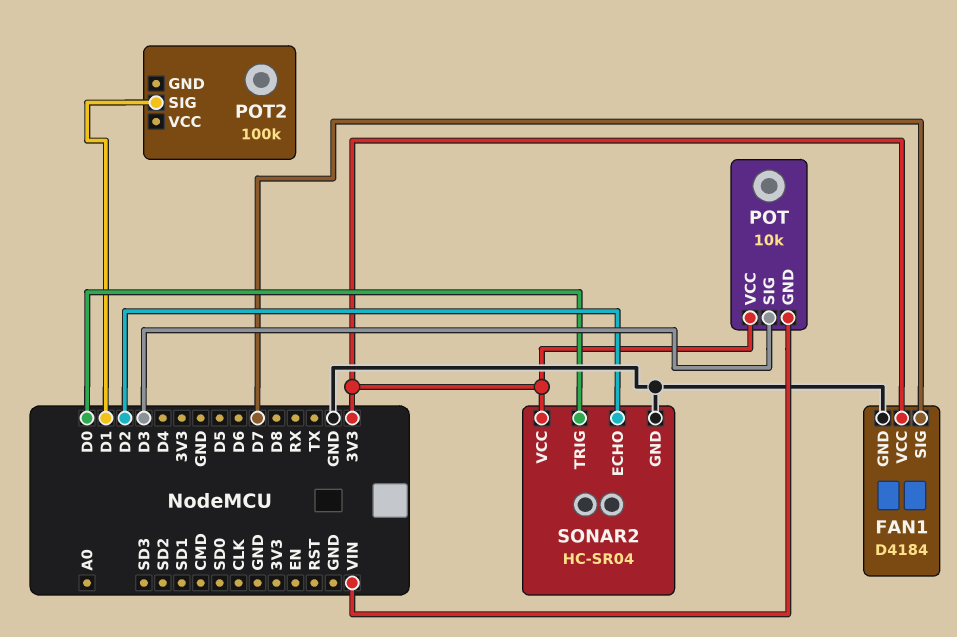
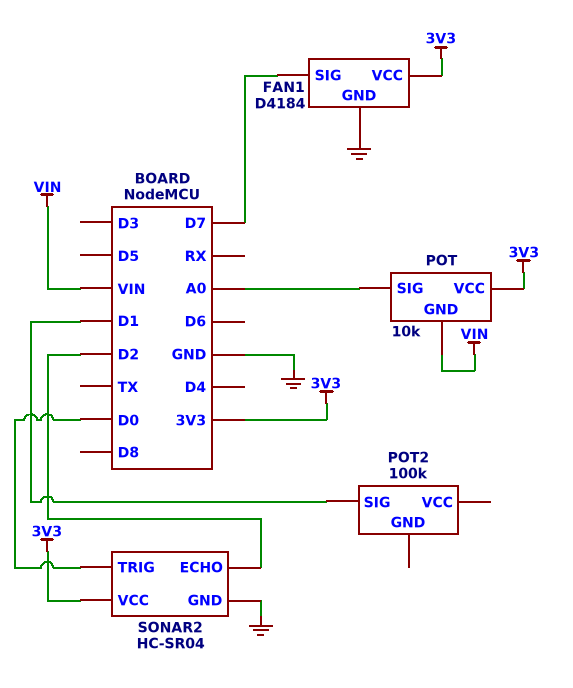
POT pin SIG: D3 -> A0

